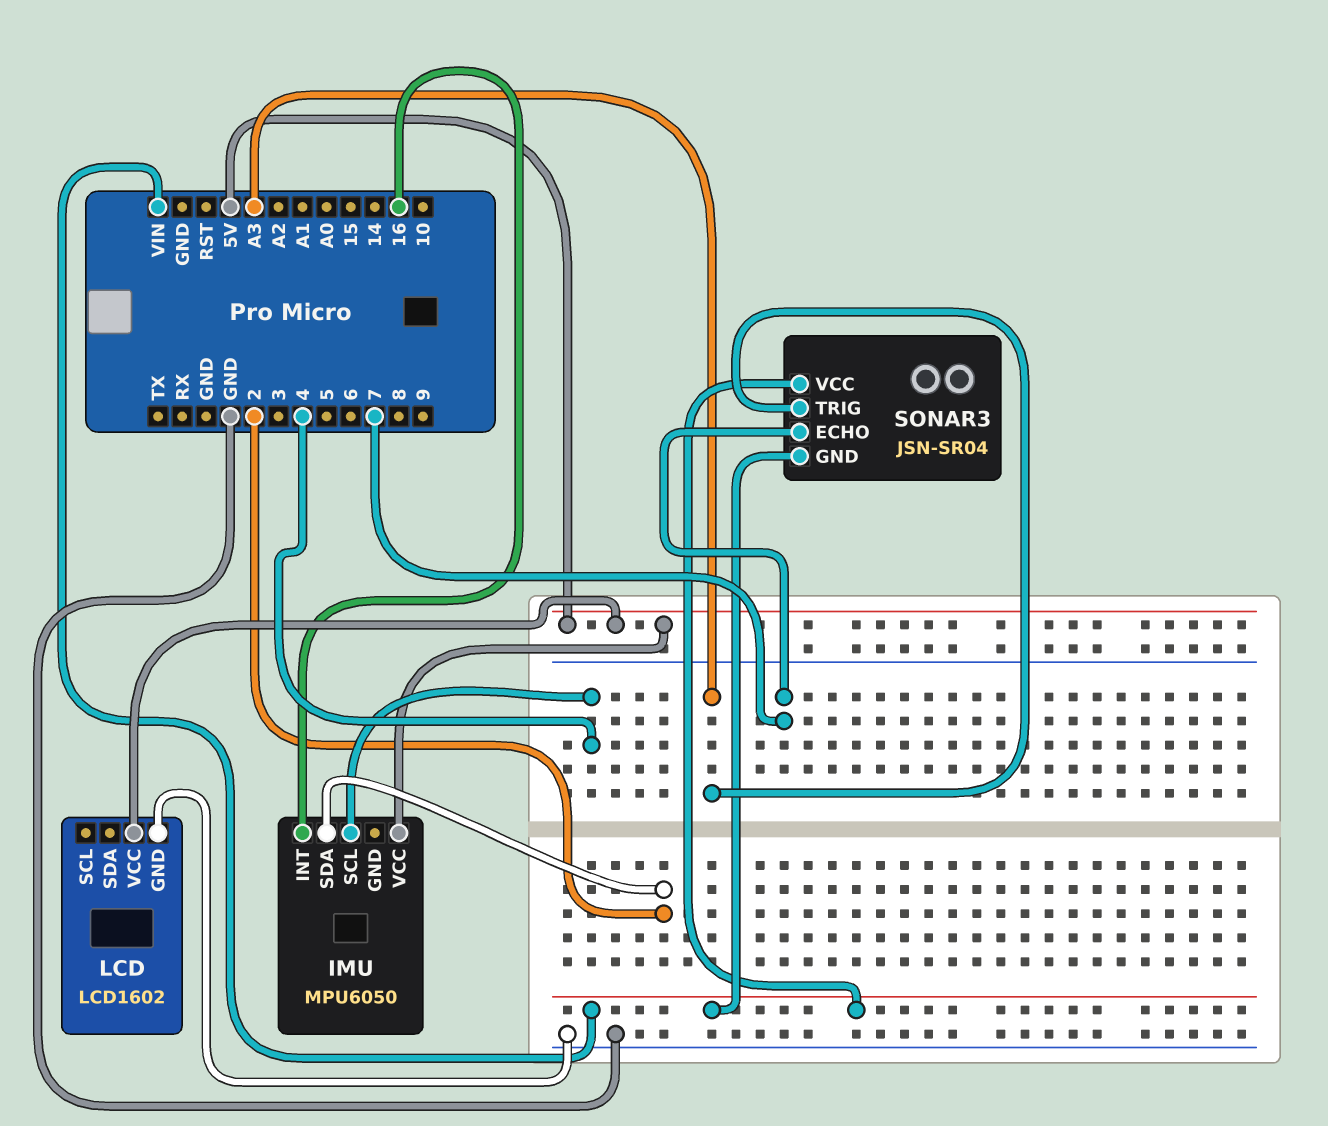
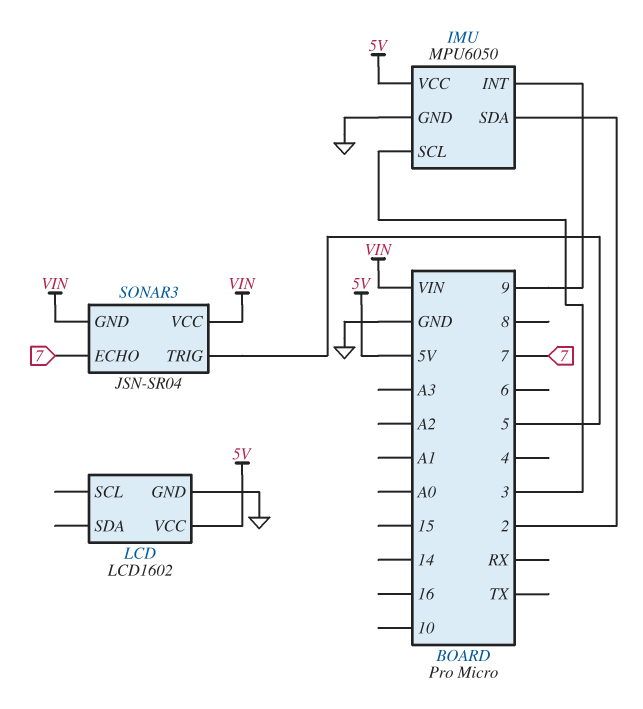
IMU pin GND: none -> GND
IMU pin INT: 16 -> 9
IMU pin SCL: 4 -> 3
SONAR3 pin TRIG: A3 -> 5

